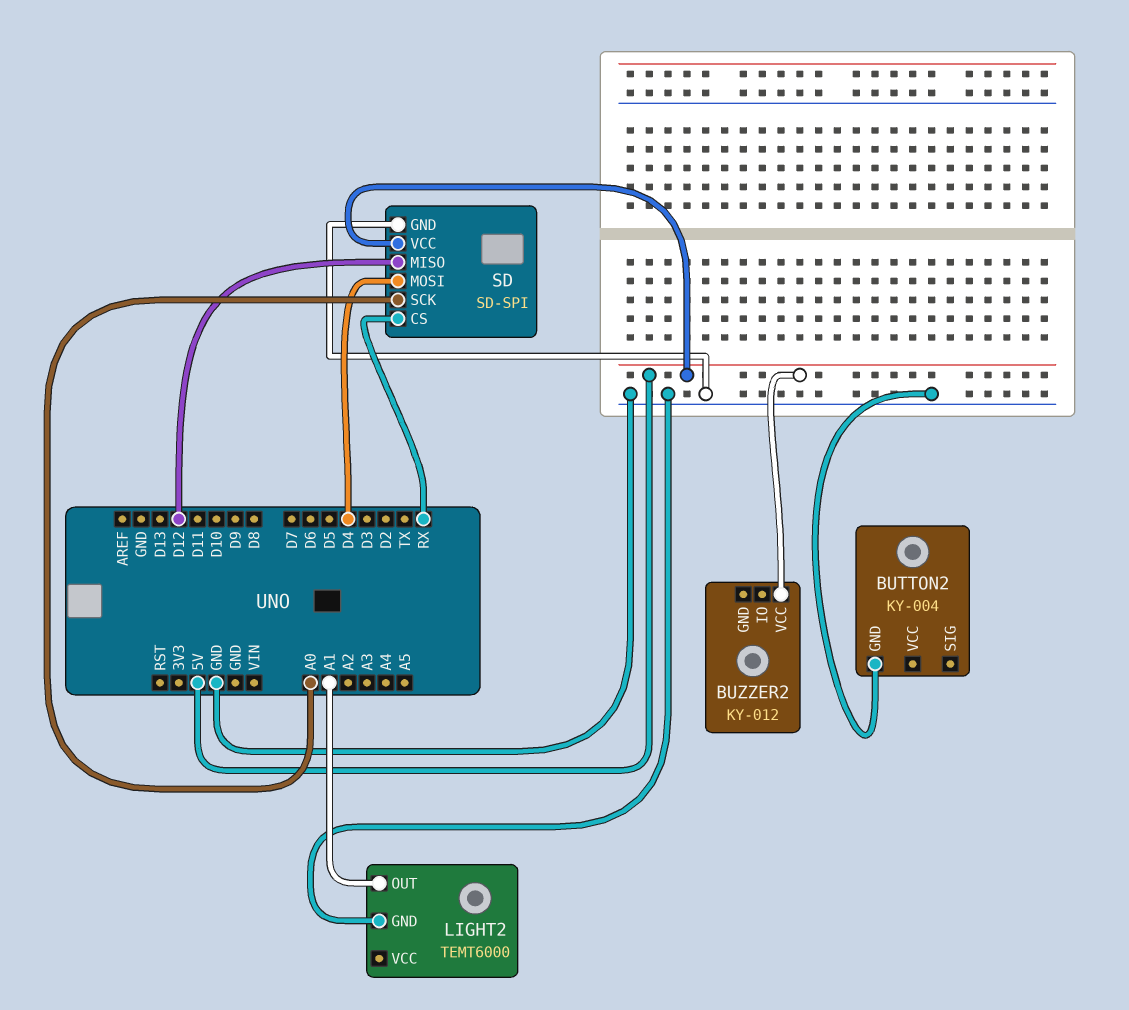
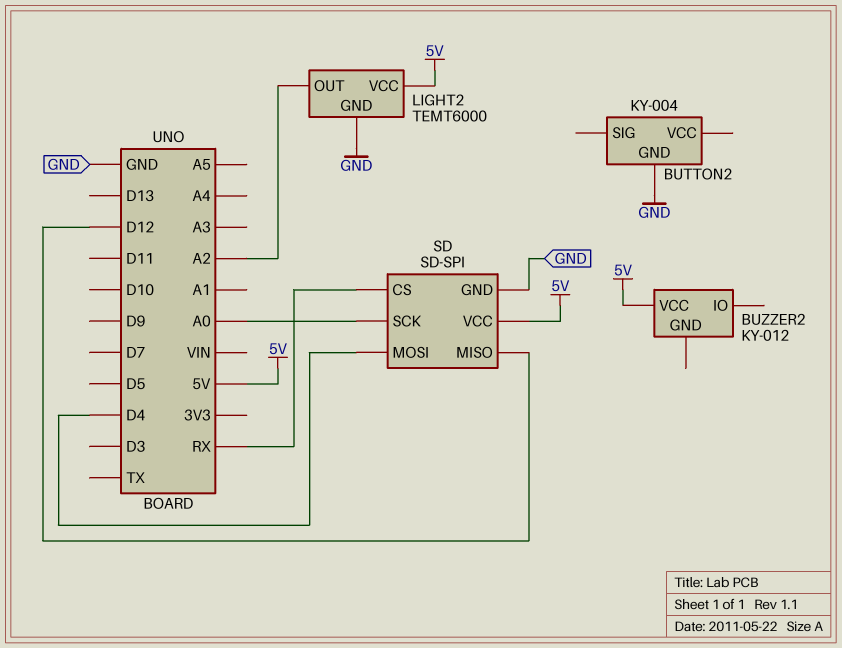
LIGHT2 pin OUT: A1 -> A2
LIGHT2 pin VCC: none -> 5V

